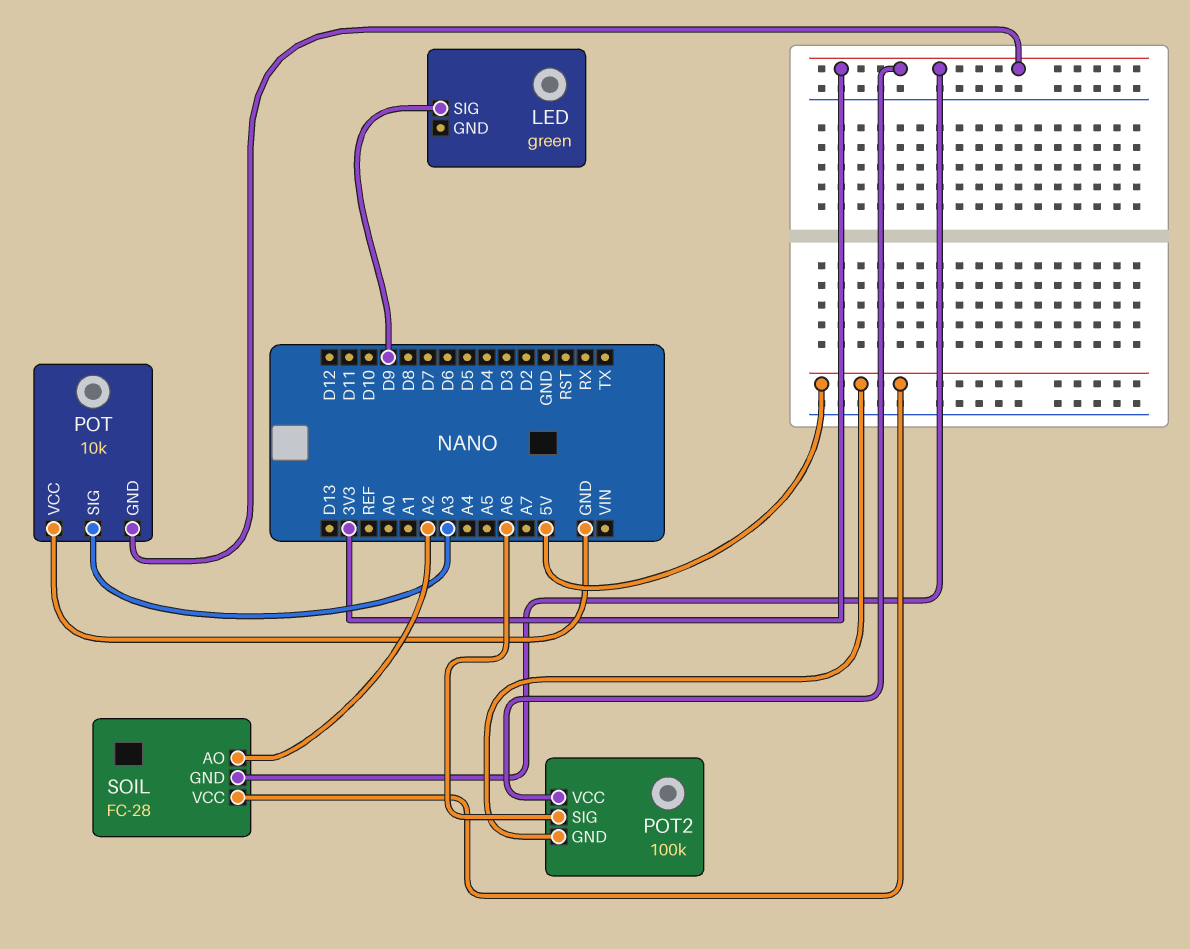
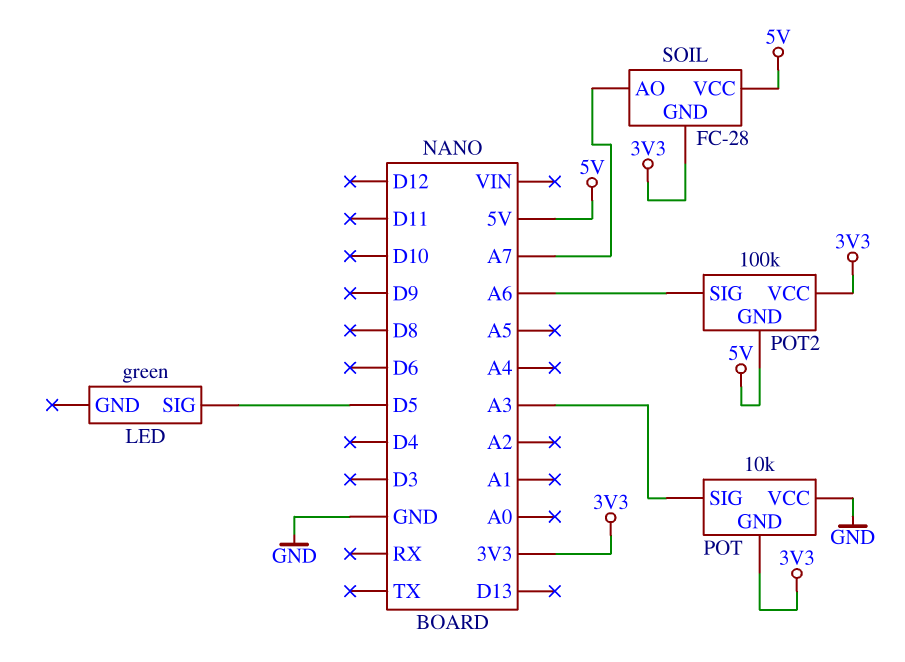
LED pin SIG: D9 -> D5
SOIL pin AO: A2 -> A7

